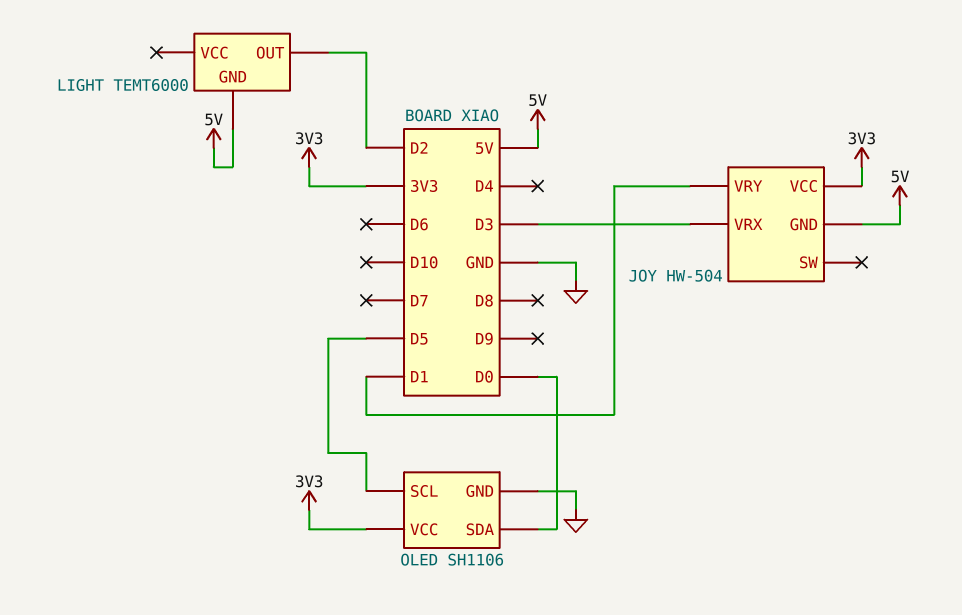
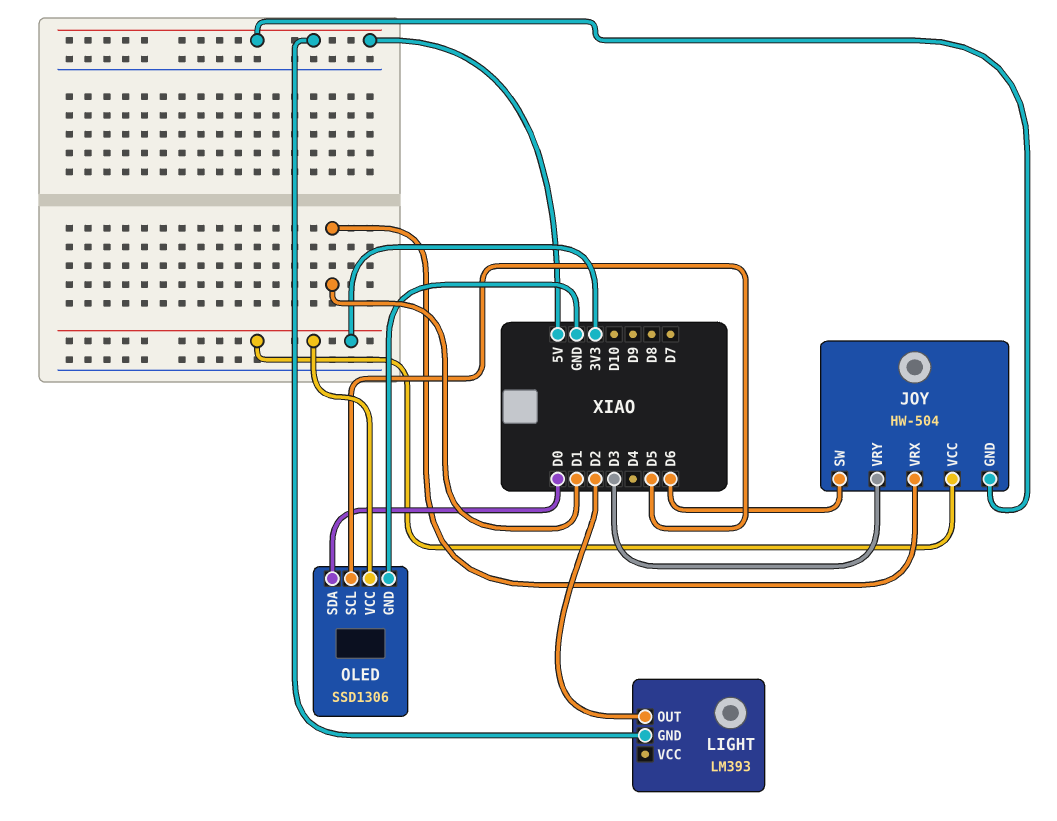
JOY pin SW: none -> D6
JOY pin VRX: D3 -> D1
JOY pin VRY: D1 -> D3
LIGHT: TEMT6000 -> LM393
OLED: SH1106 -> SSD1306

